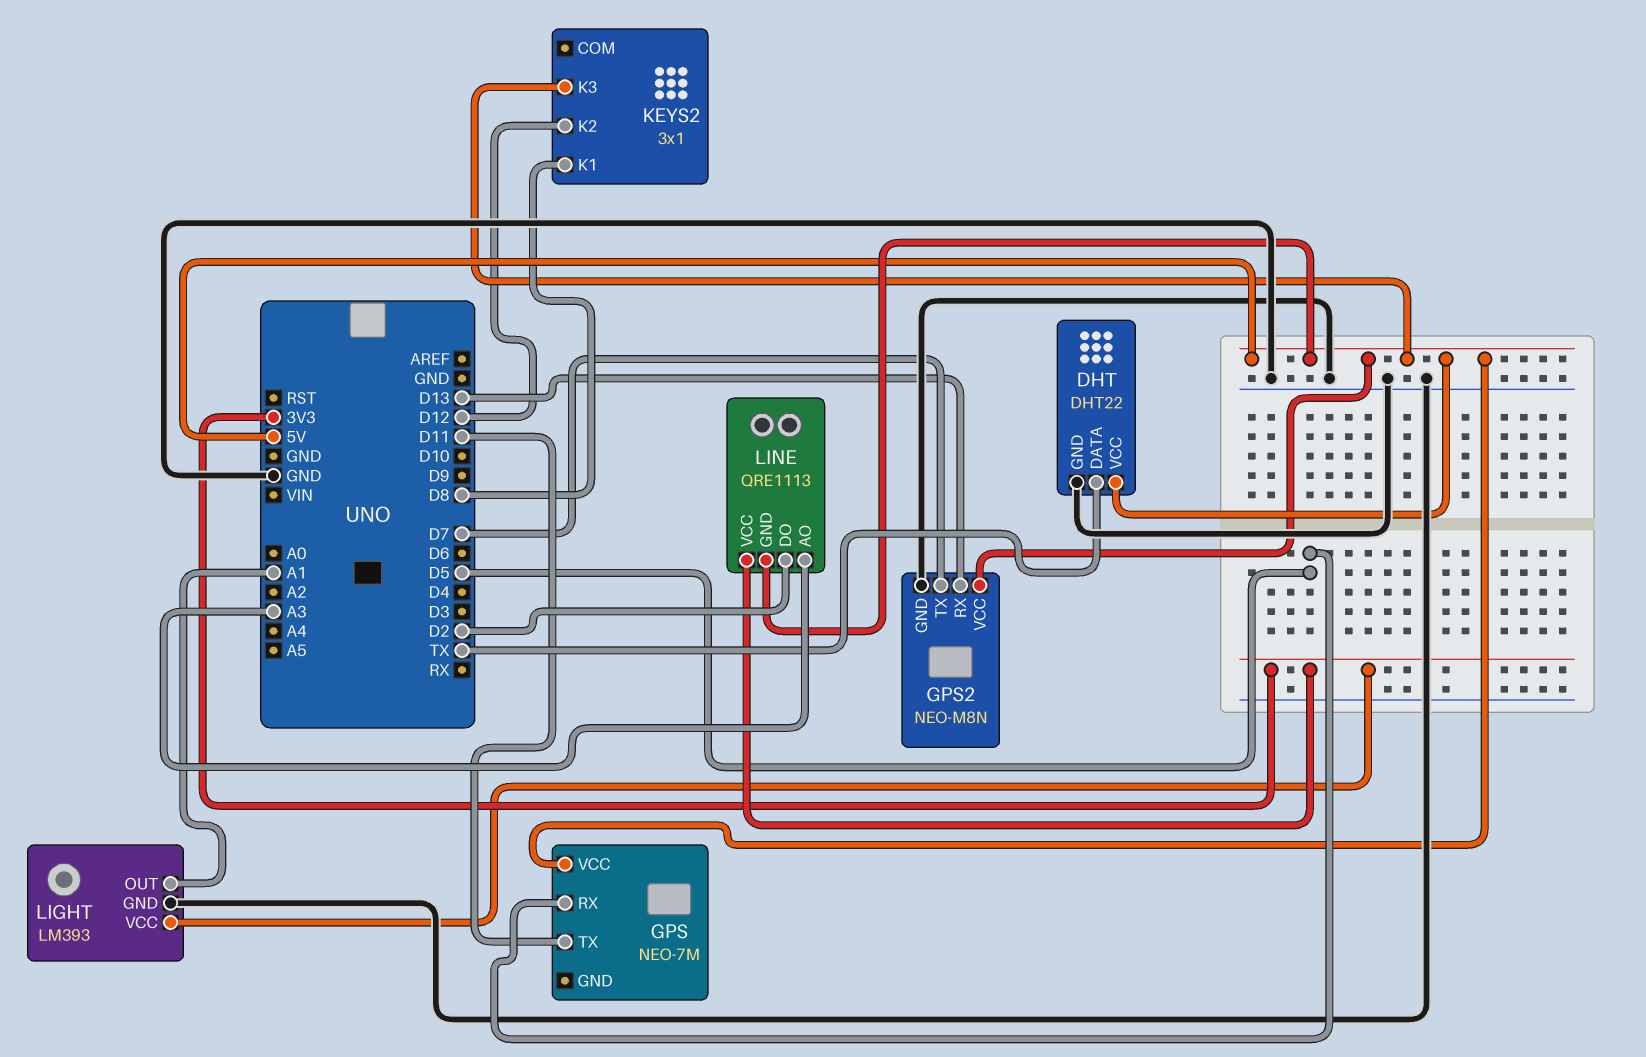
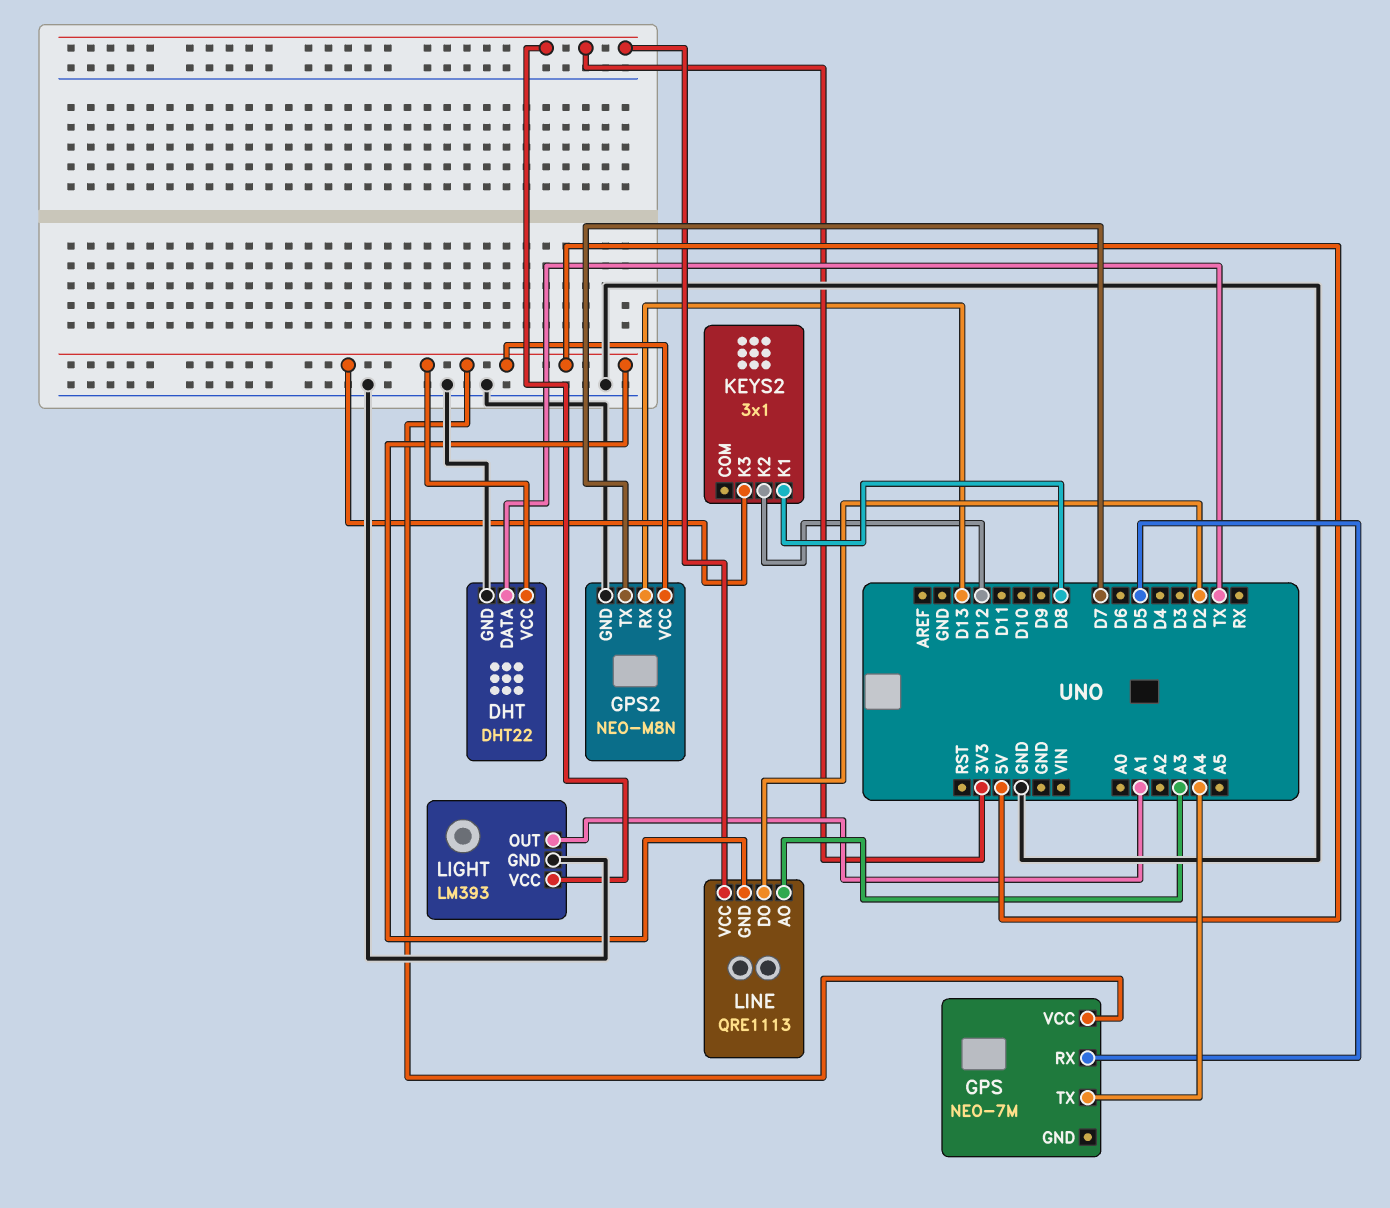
GPS pin TX: D11 -> A4

